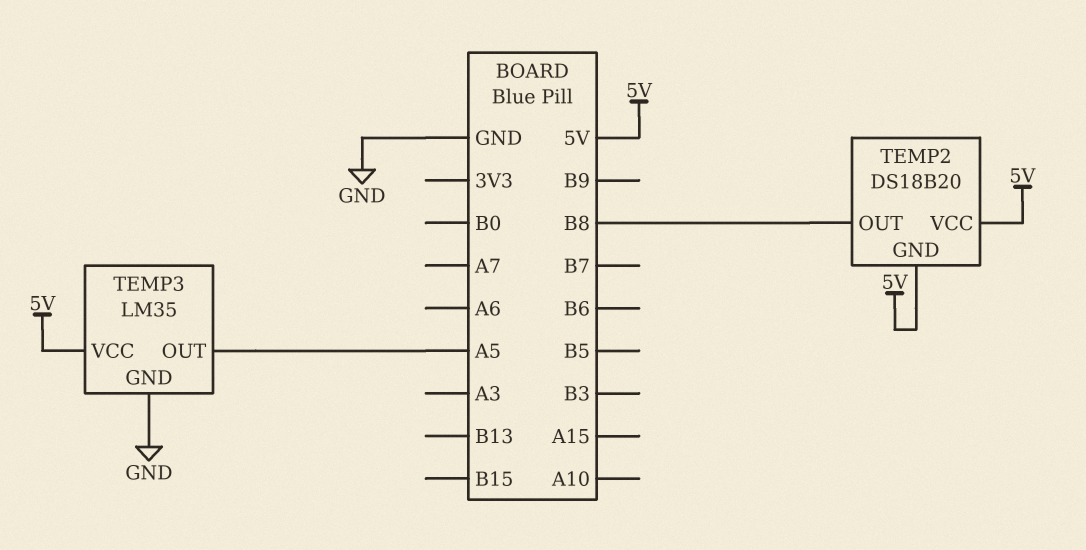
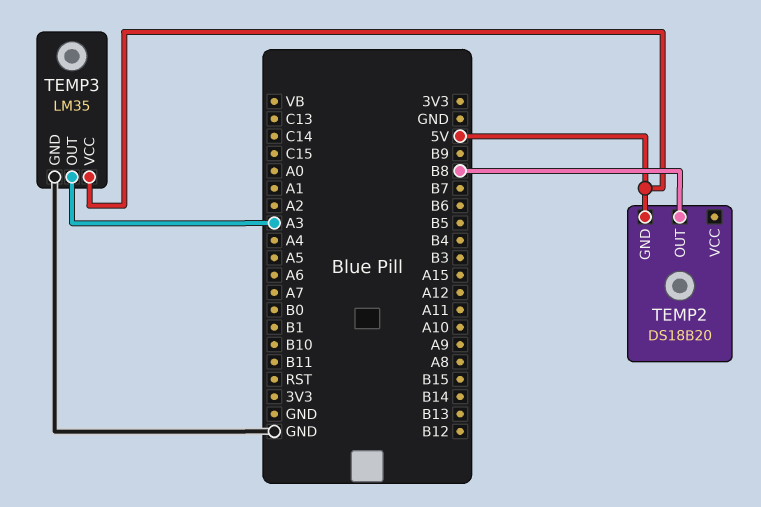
TEMP2 pin VCC: 5V -> none
TEMP3 pin OUT: A5 -> A3

